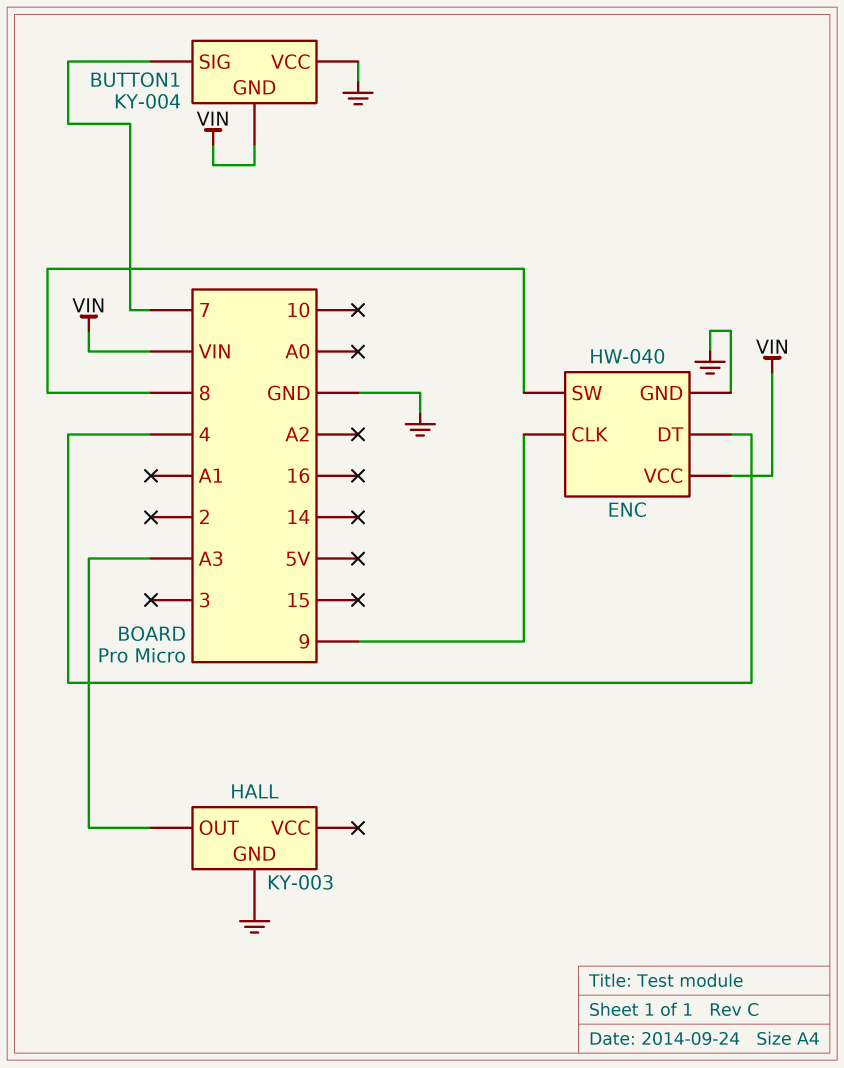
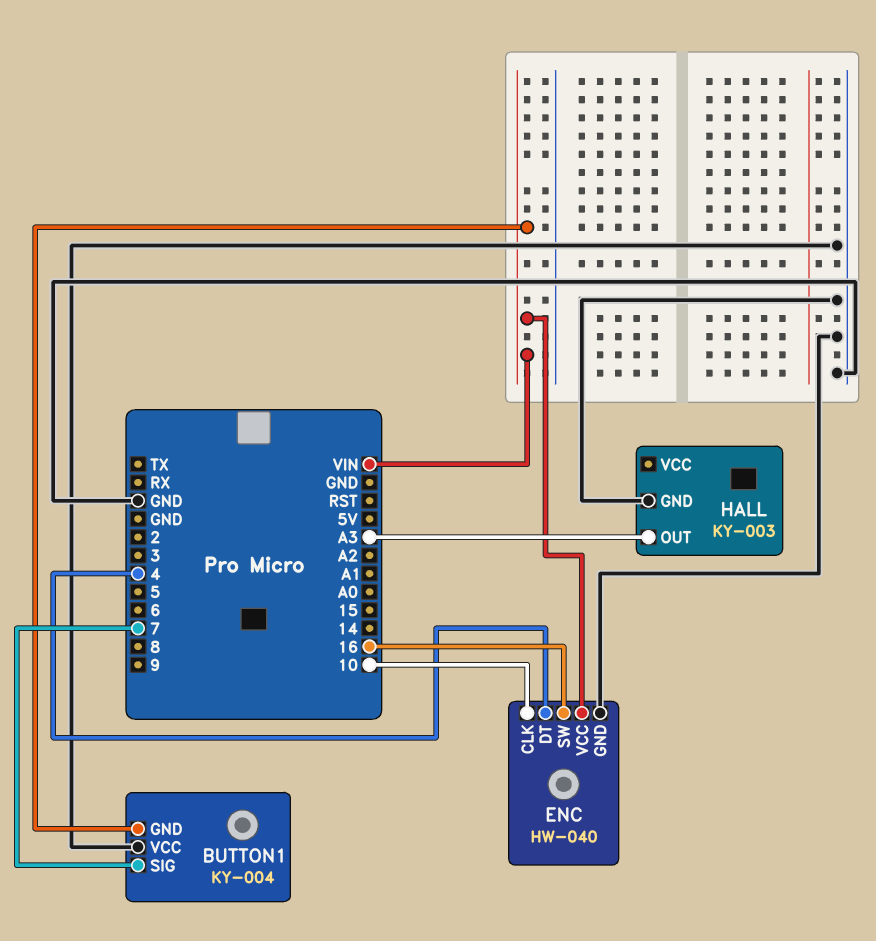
ENC pin CLK: 9 -> 10
ENC pin SW: 8 -> 16

